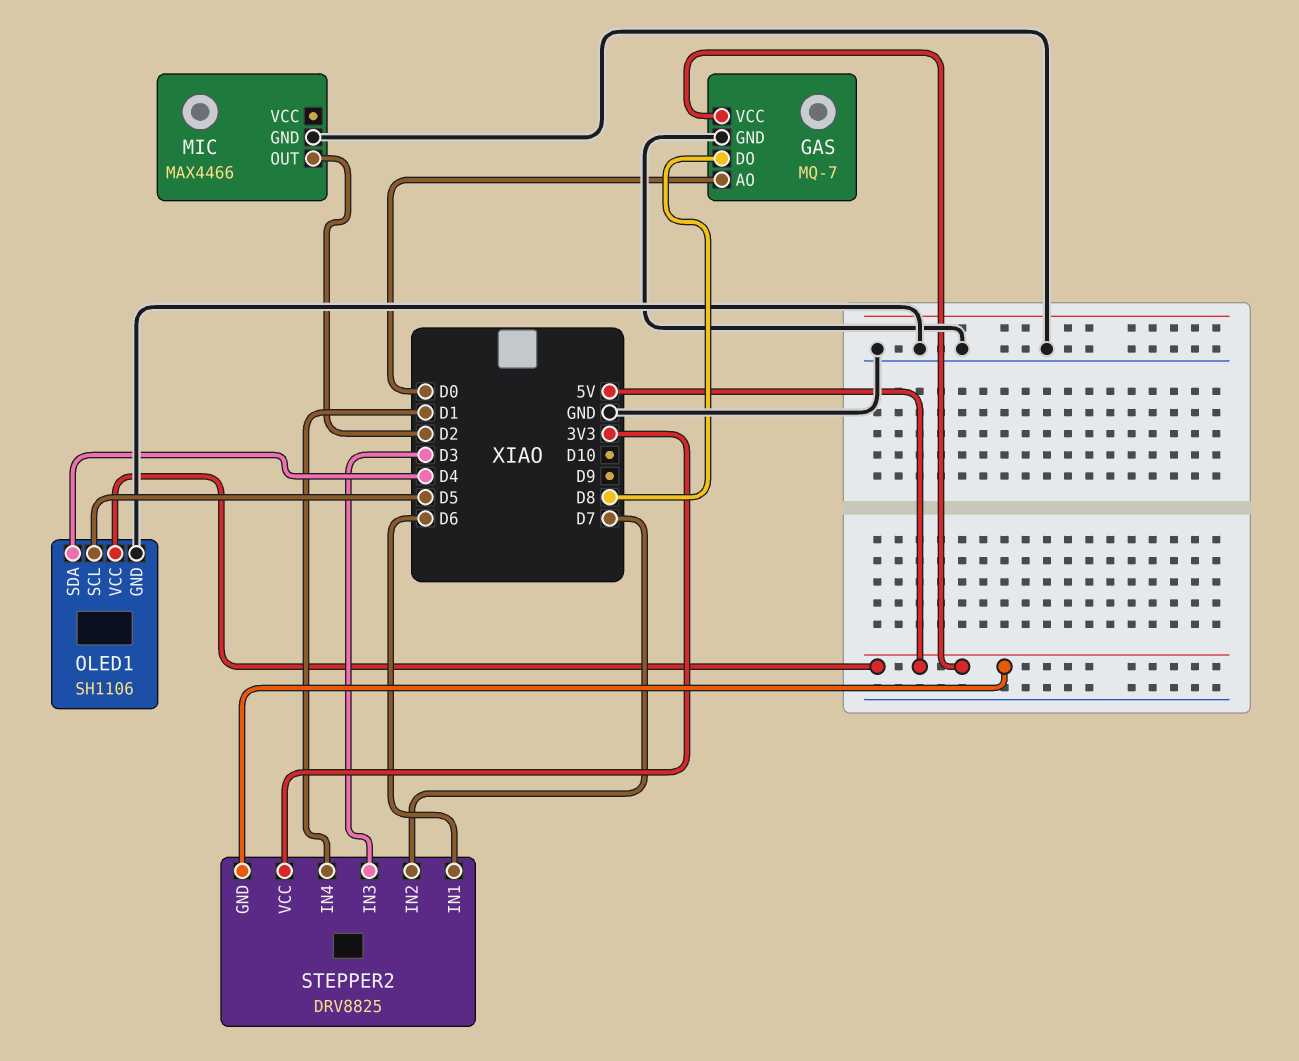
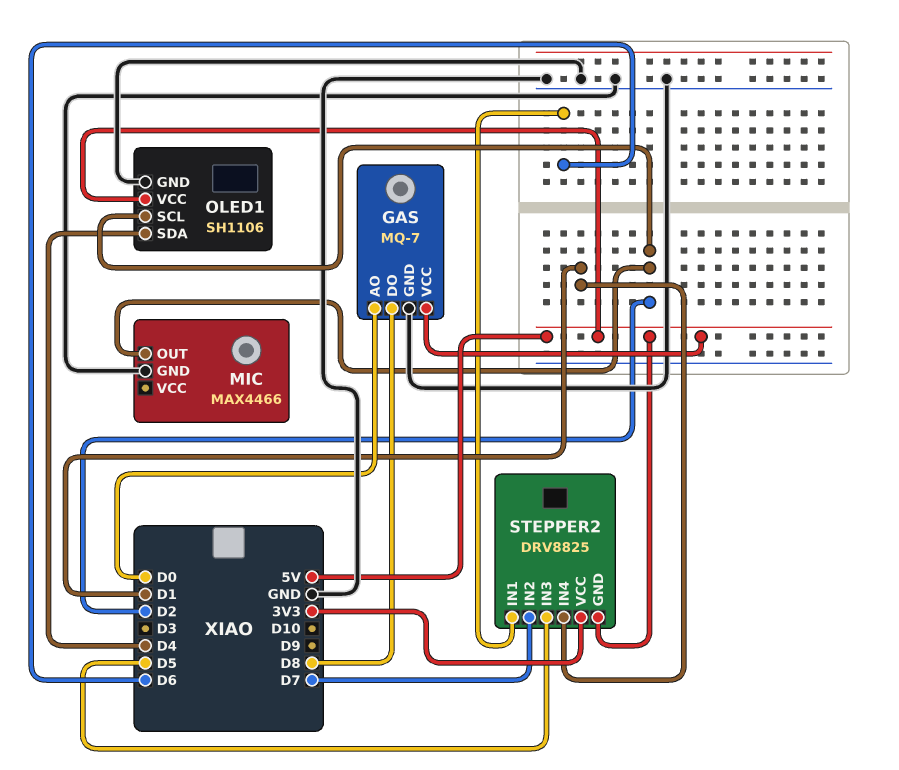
OLED1 pin SCL: D5 -> D2
STEPPER2 pin IN3: D3 -> D5

